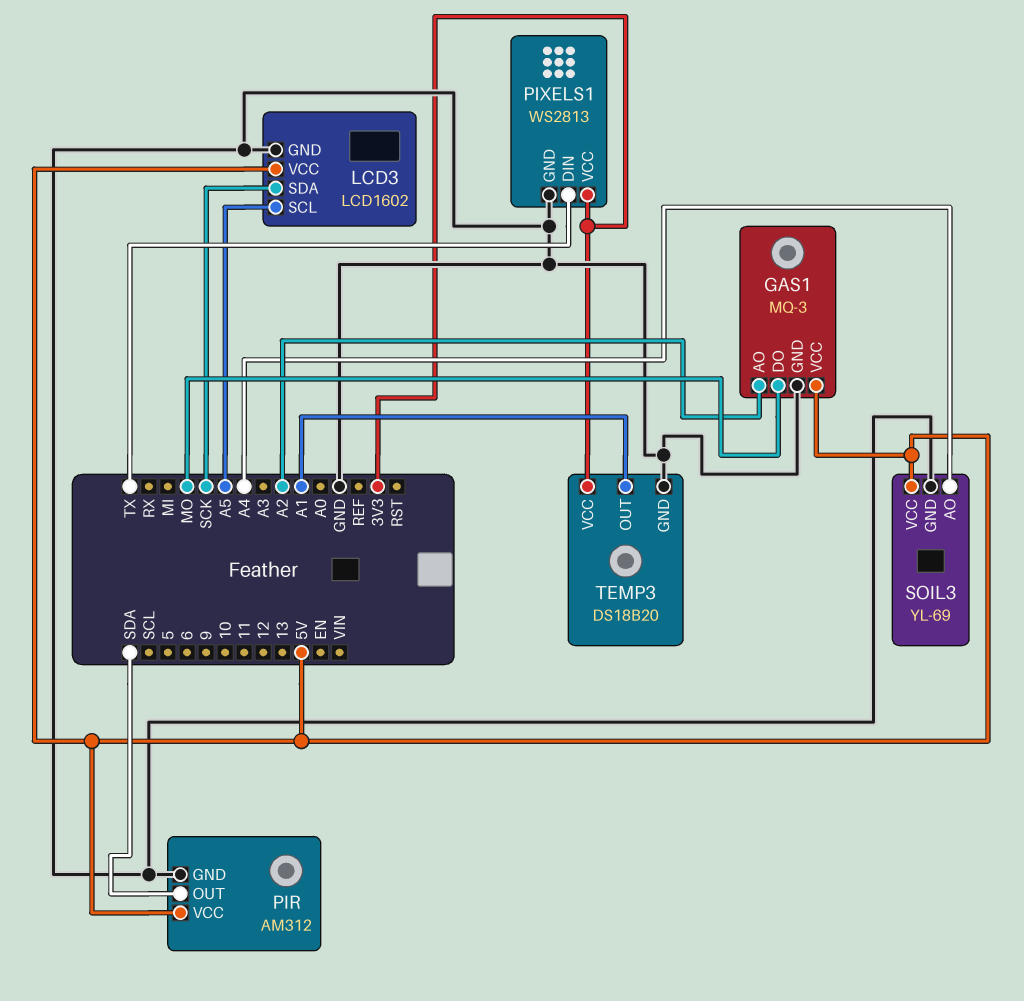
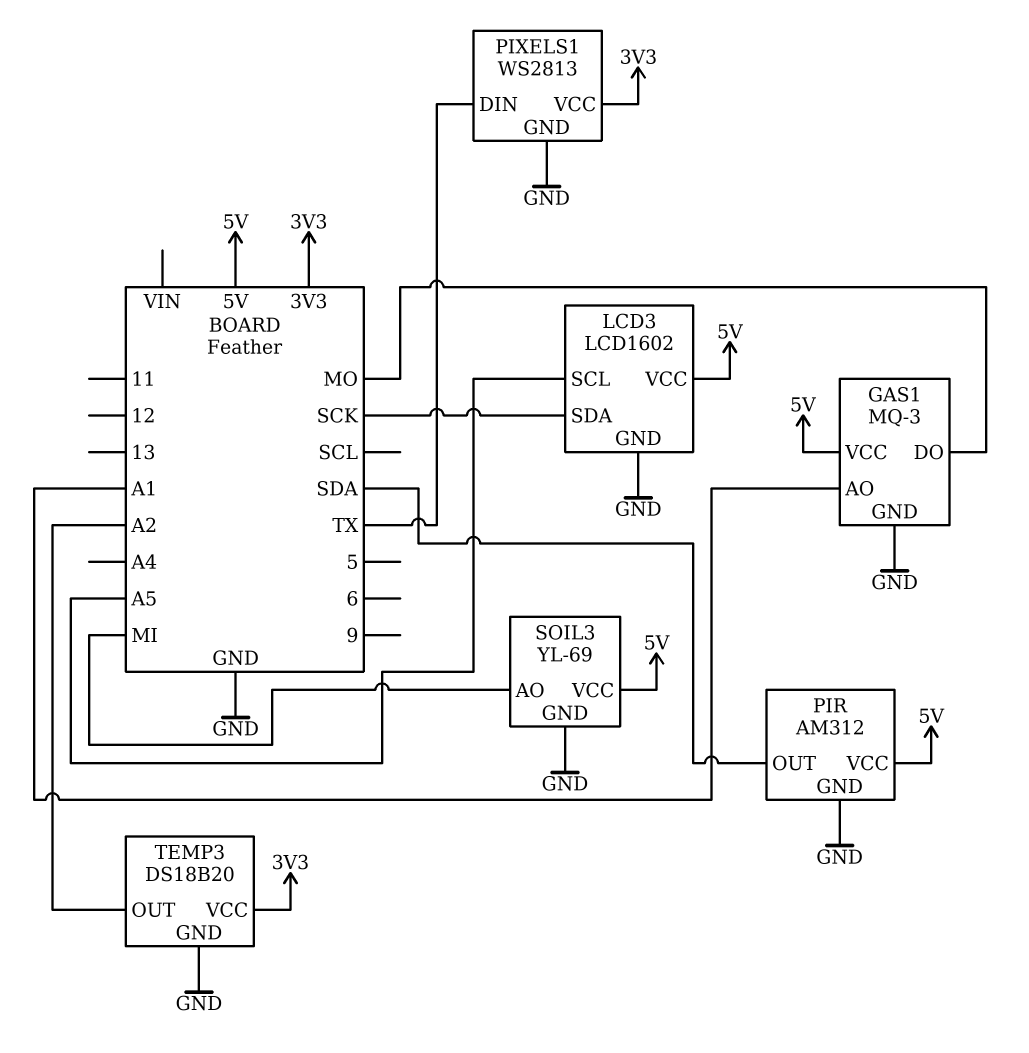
GAS1 pin AO: A2 -> A1
SOIL3 pin AO: A4 -> MI
TEMP3 pin OUT: A1 -> A2

